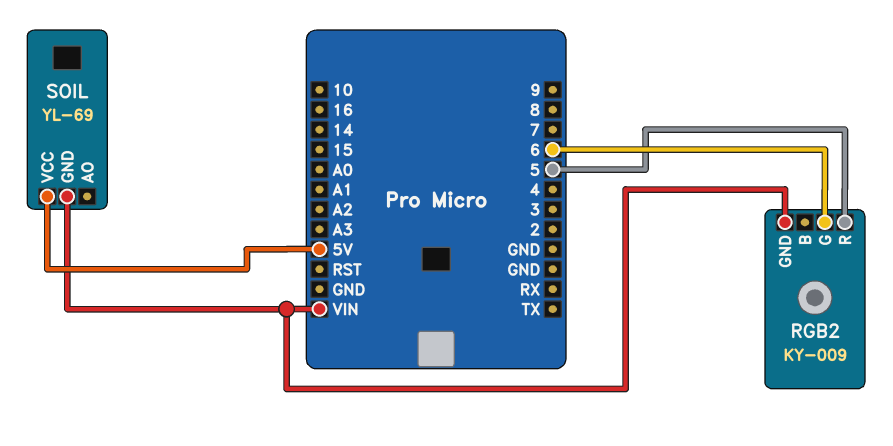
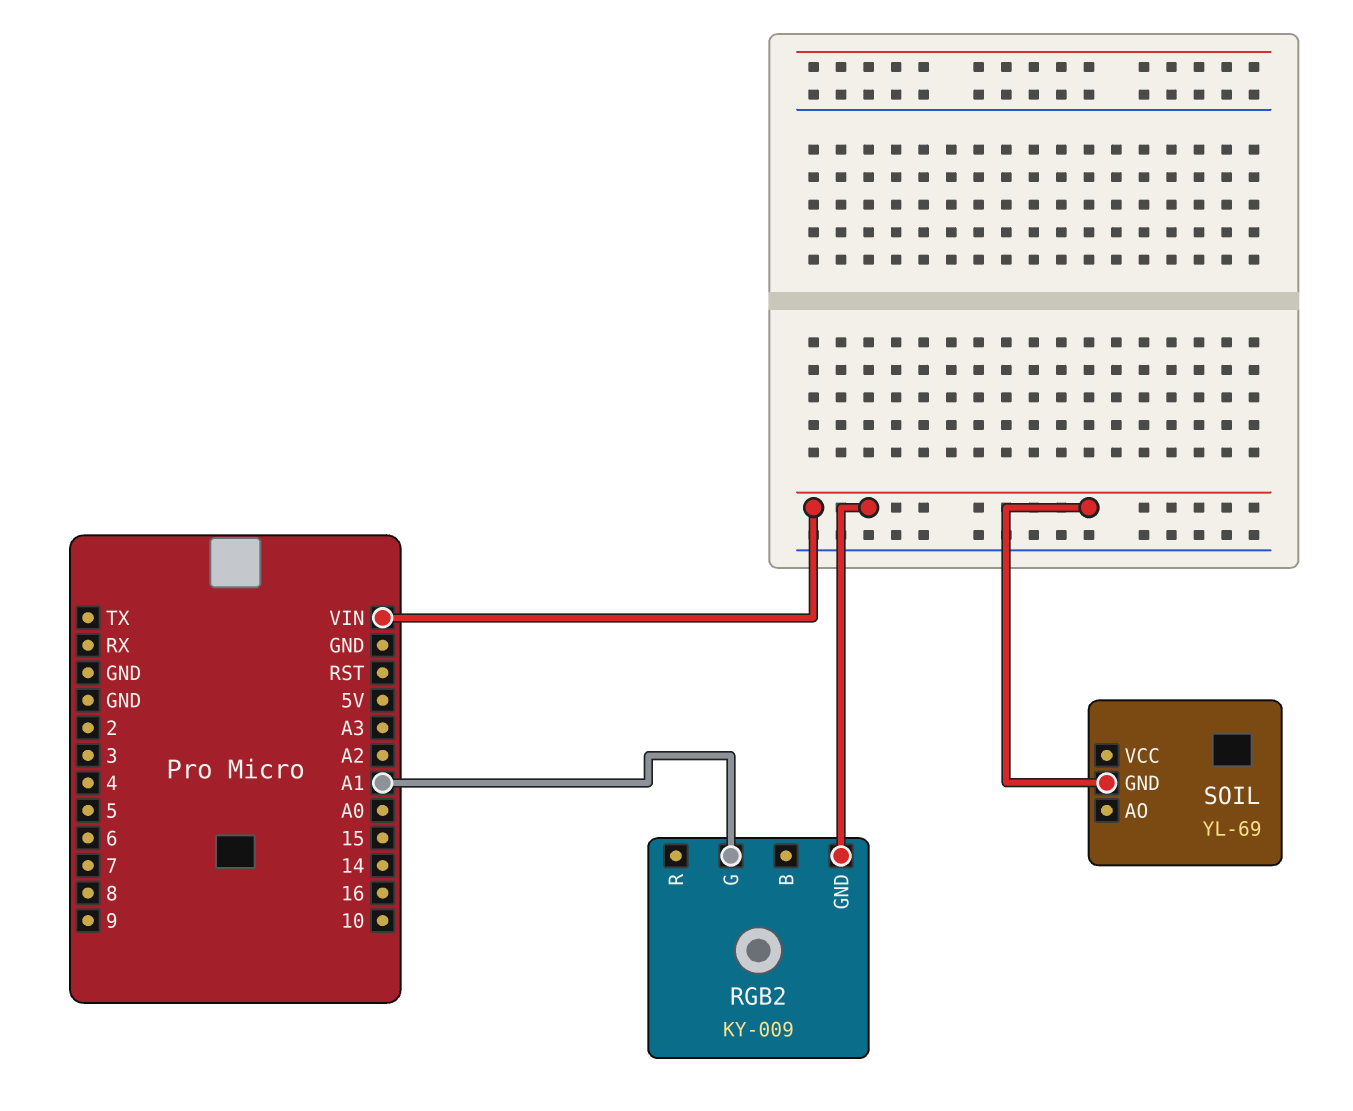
RGB2 pin G: 6 -> A1
RGB2 pin R: 5 -> none
SOIL pin VCC: 5V -> none

